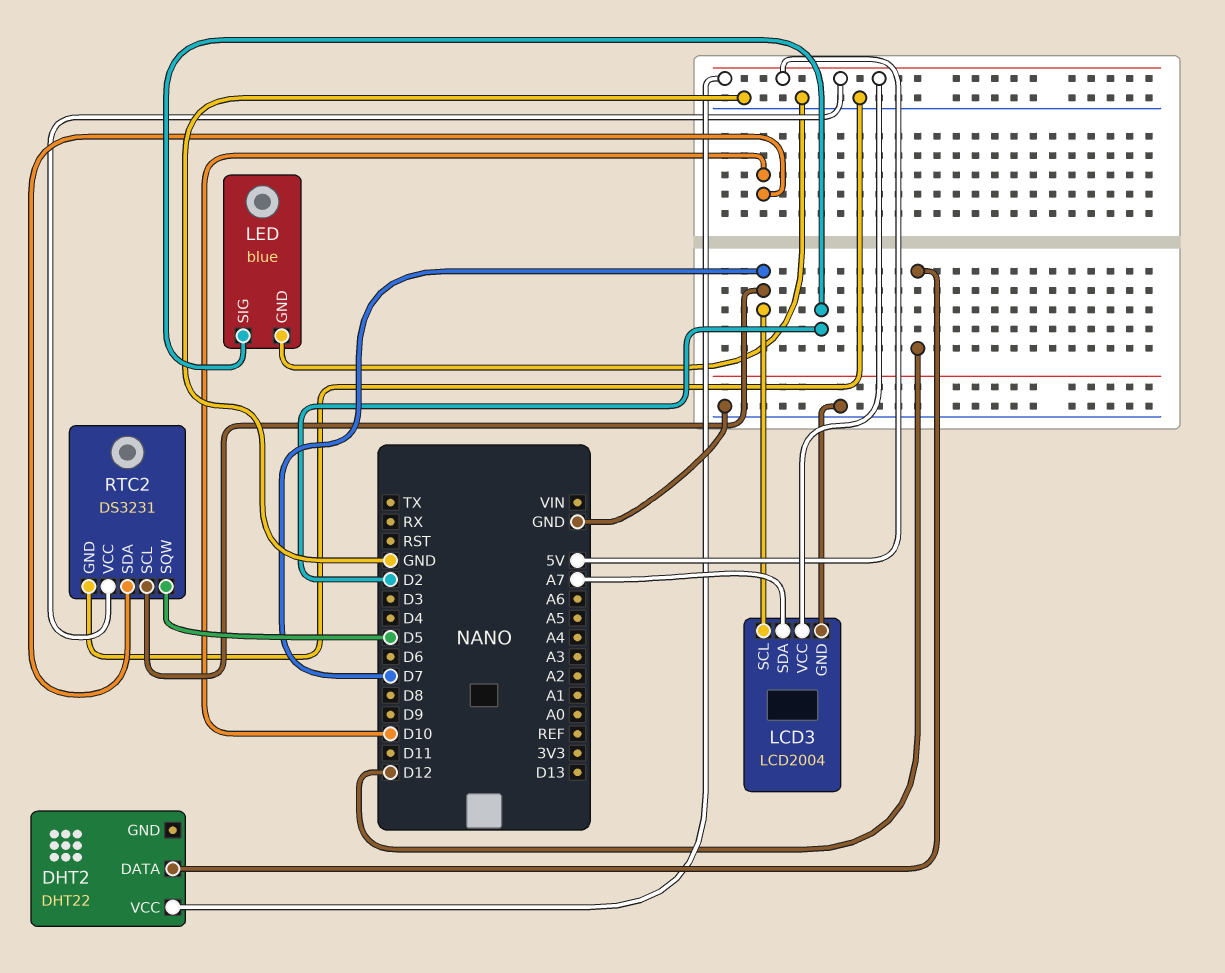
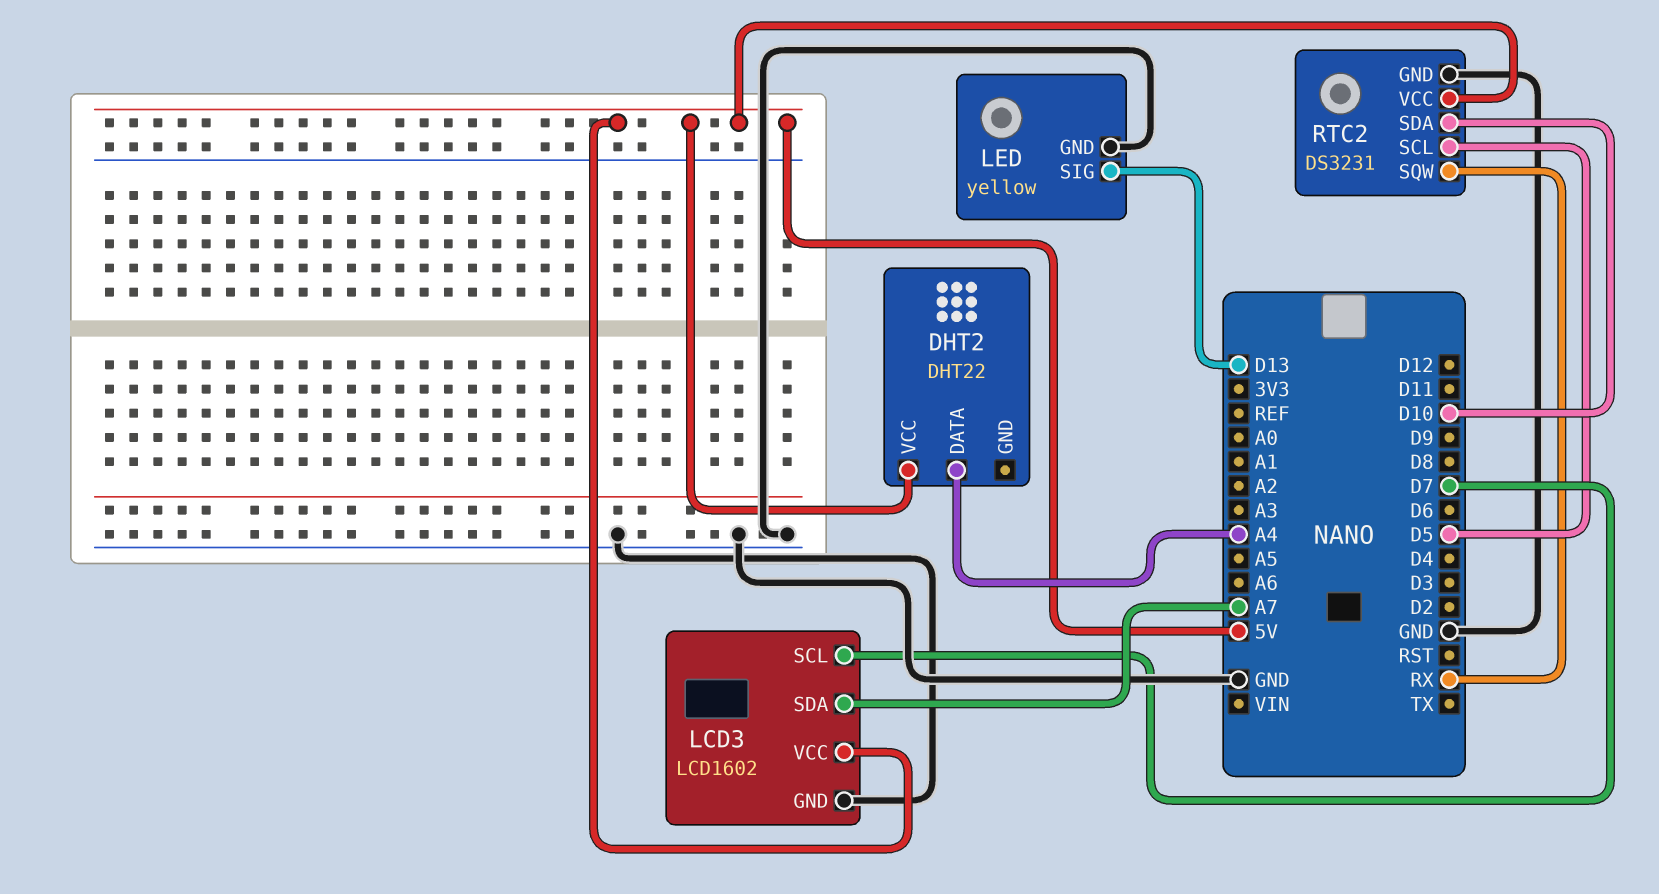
DHT2 pin DATA: D12 -> A4
LCD3: LCD2004 -> LCD1602
LED: blue -> yellow
LED pin SIG: D2 -> D13
RTC2 pin SCL: D7 -> D5
RTC2 pin SQW: D5 -> RX

